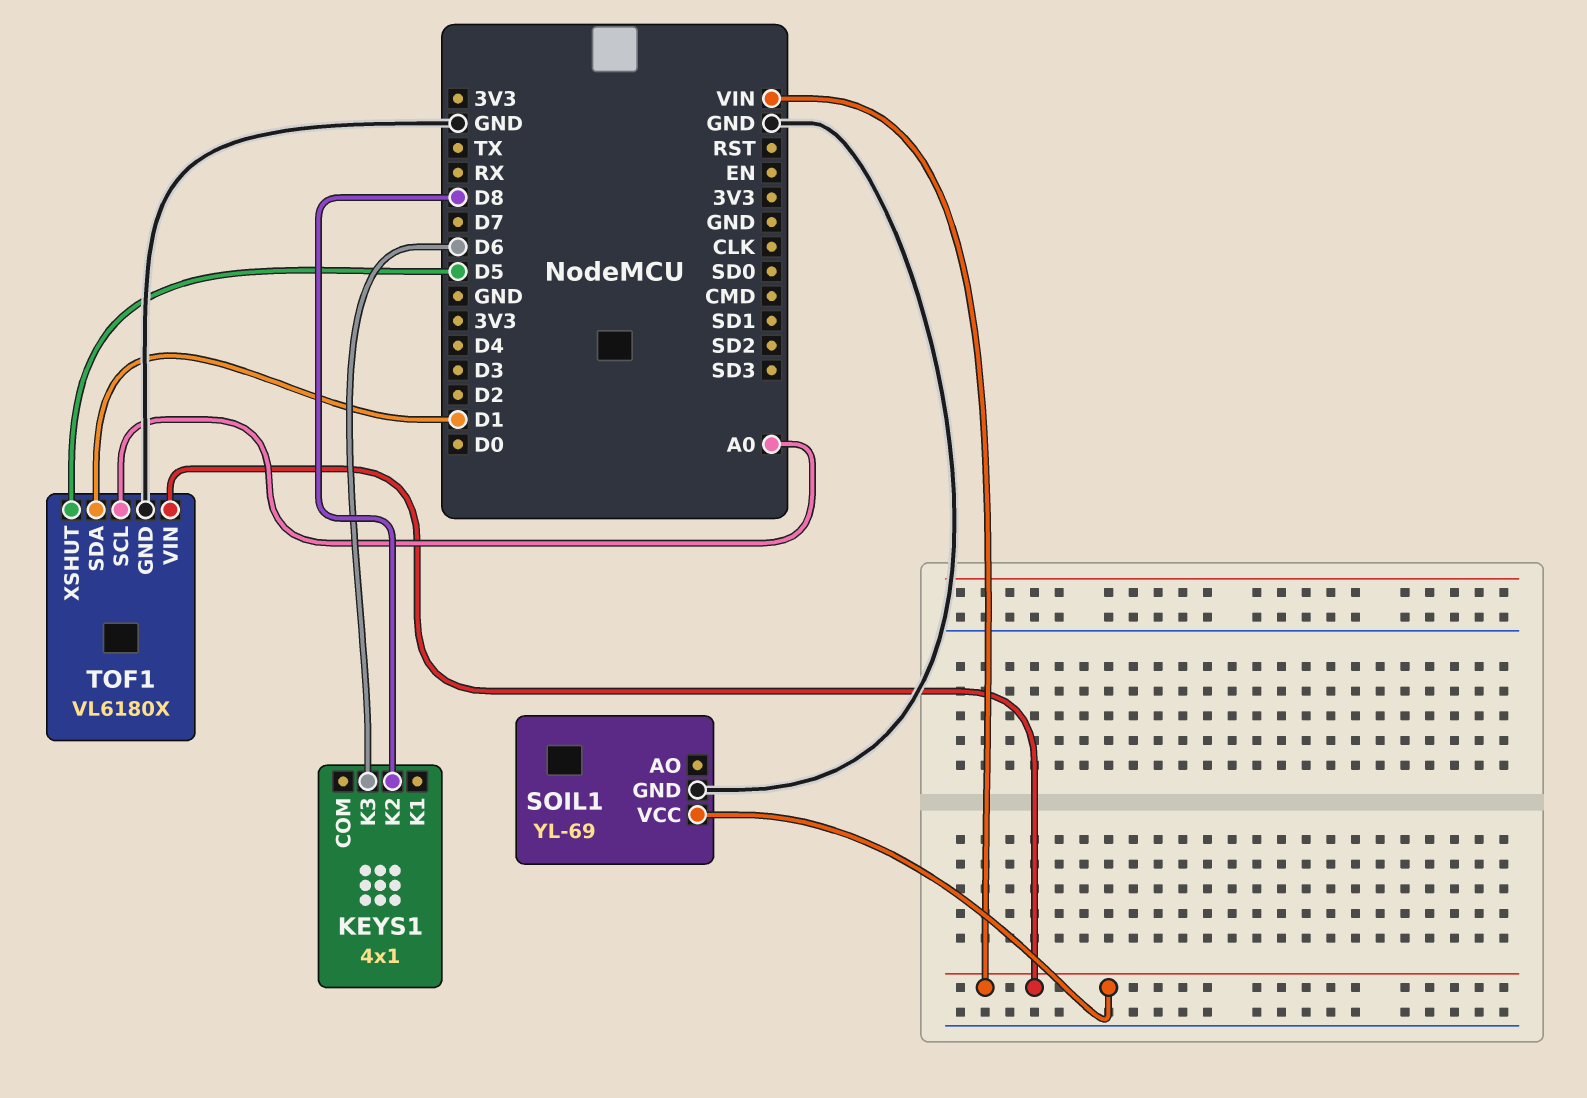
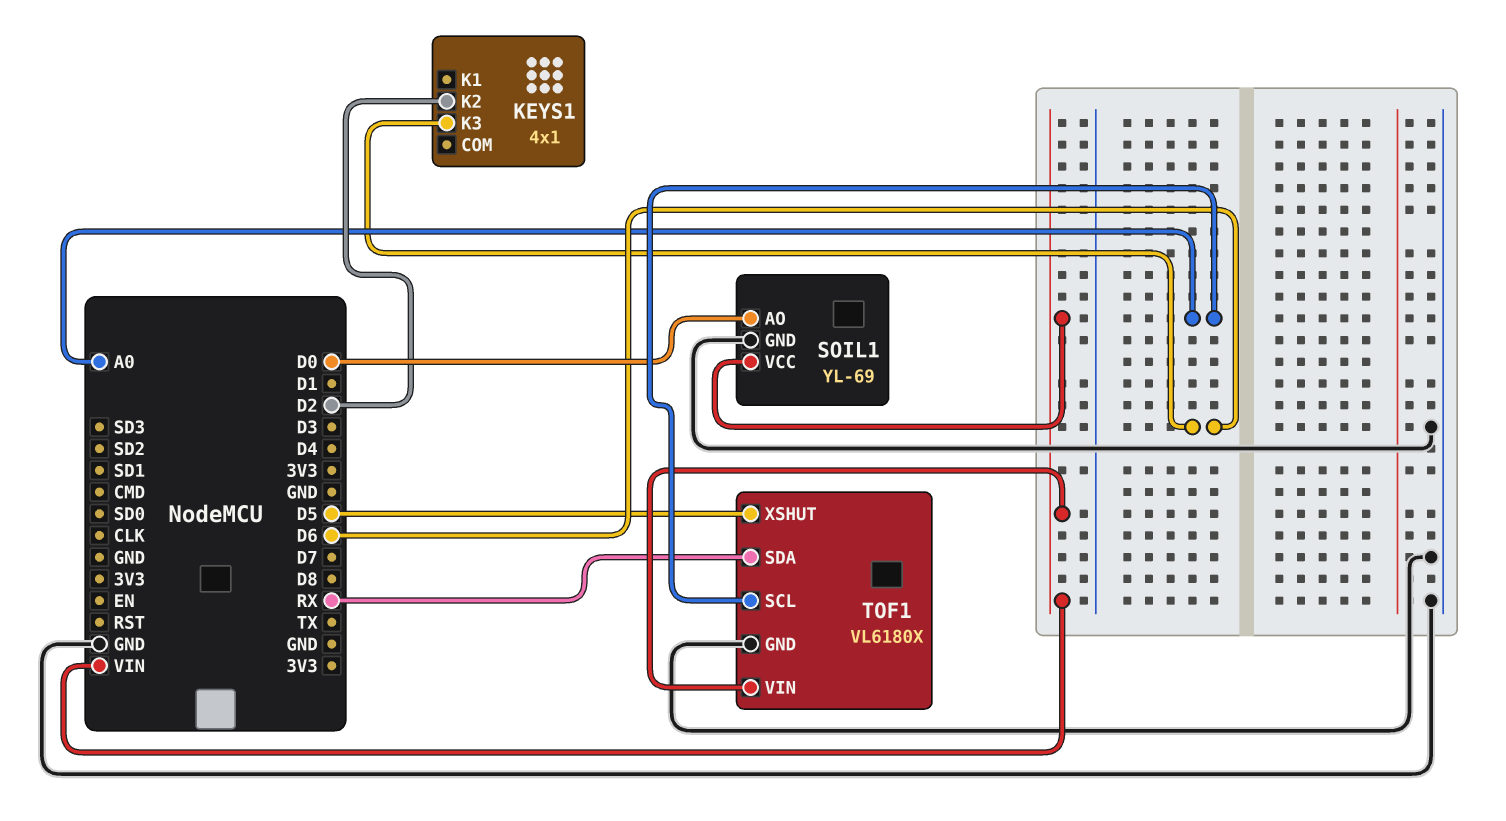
KEYS1 pin K2: D8 -> D2
SOIL1 pin AO: none -> D0
TOF1 pin SDA: D1 -> RX

